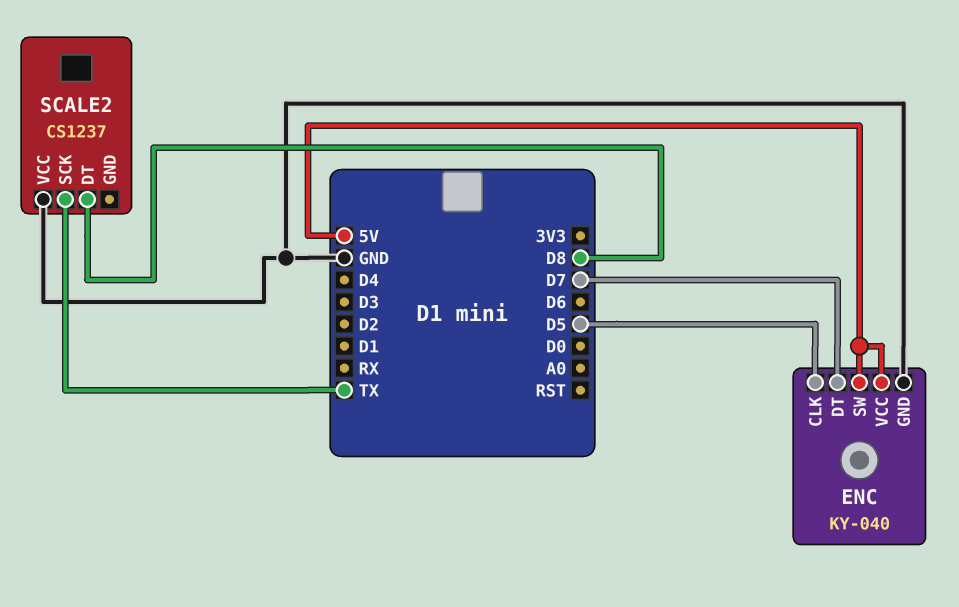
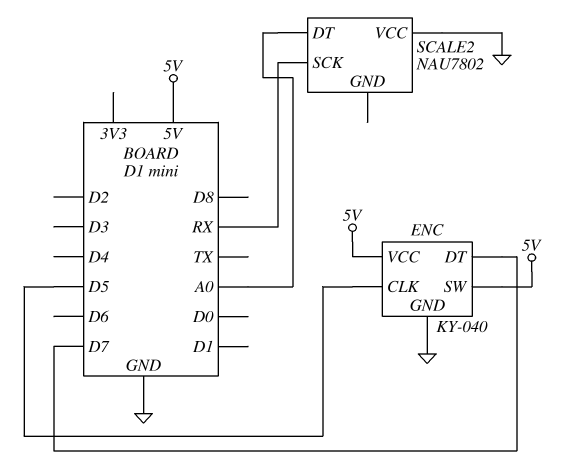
SCALE2: CS1237 -> NAU7802
SCALE2 pin DT: D8 -> A0
SCALE2 pin SCK: TX -> RX

